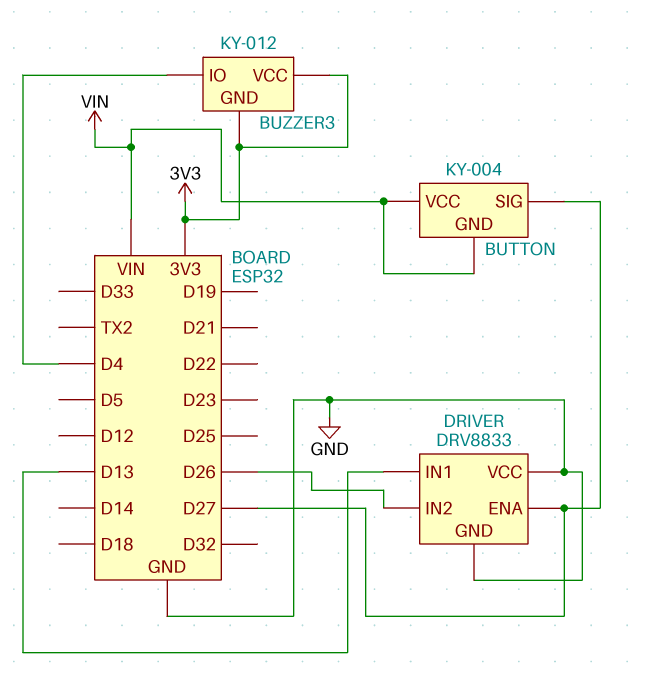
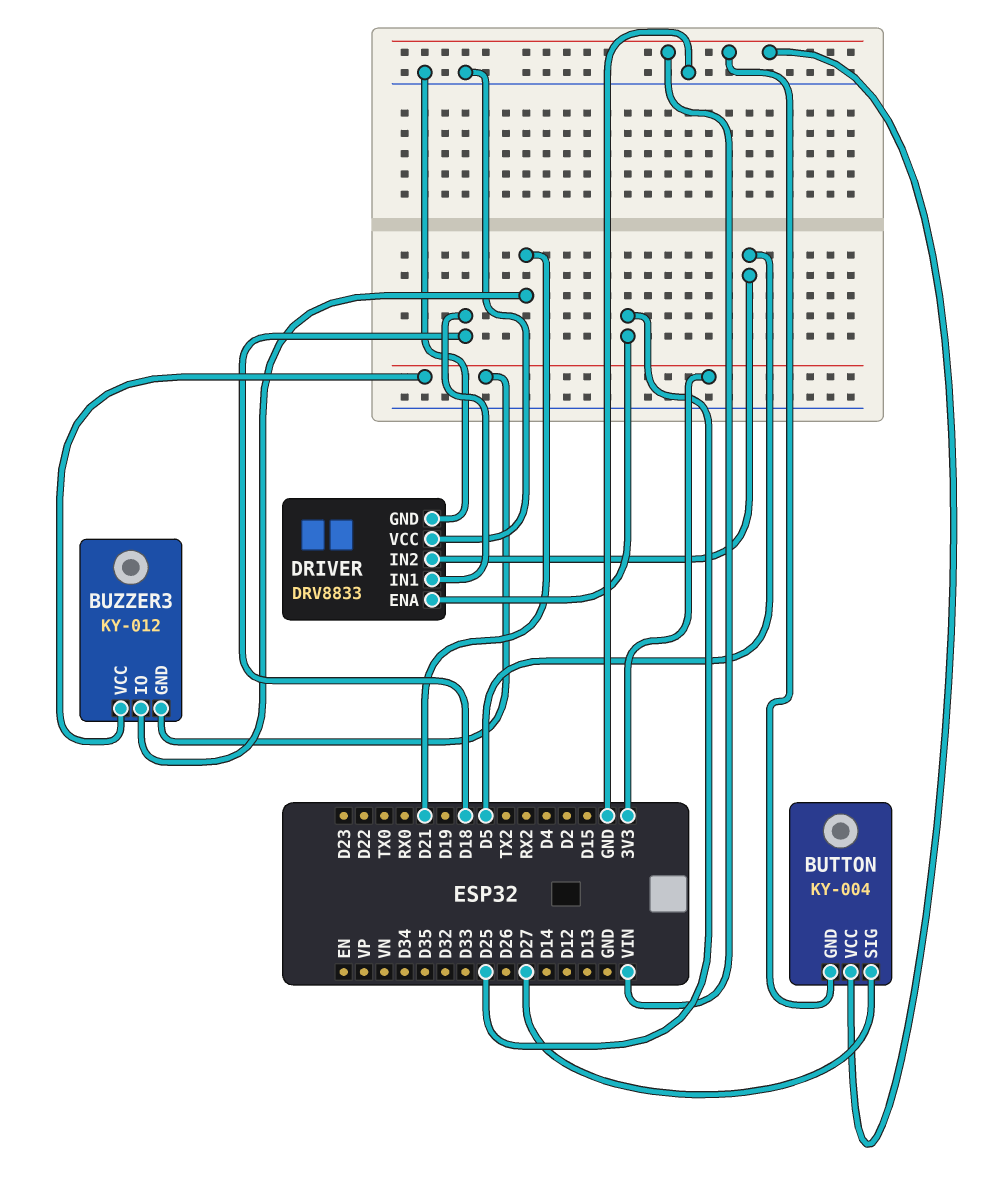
BUZZER3 pin IO: D4 -> D21
DRIVER pin ENA: D27 -> D25
DRIVER pin IN1: D13 -> D18
DRIVER pin IN2: D26 -> D5

